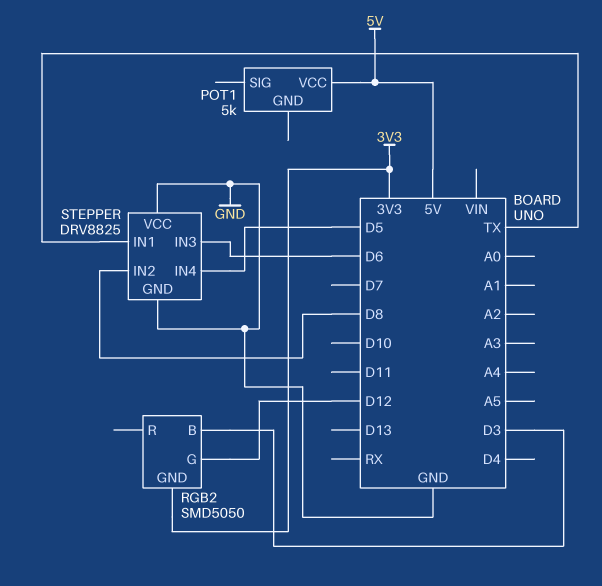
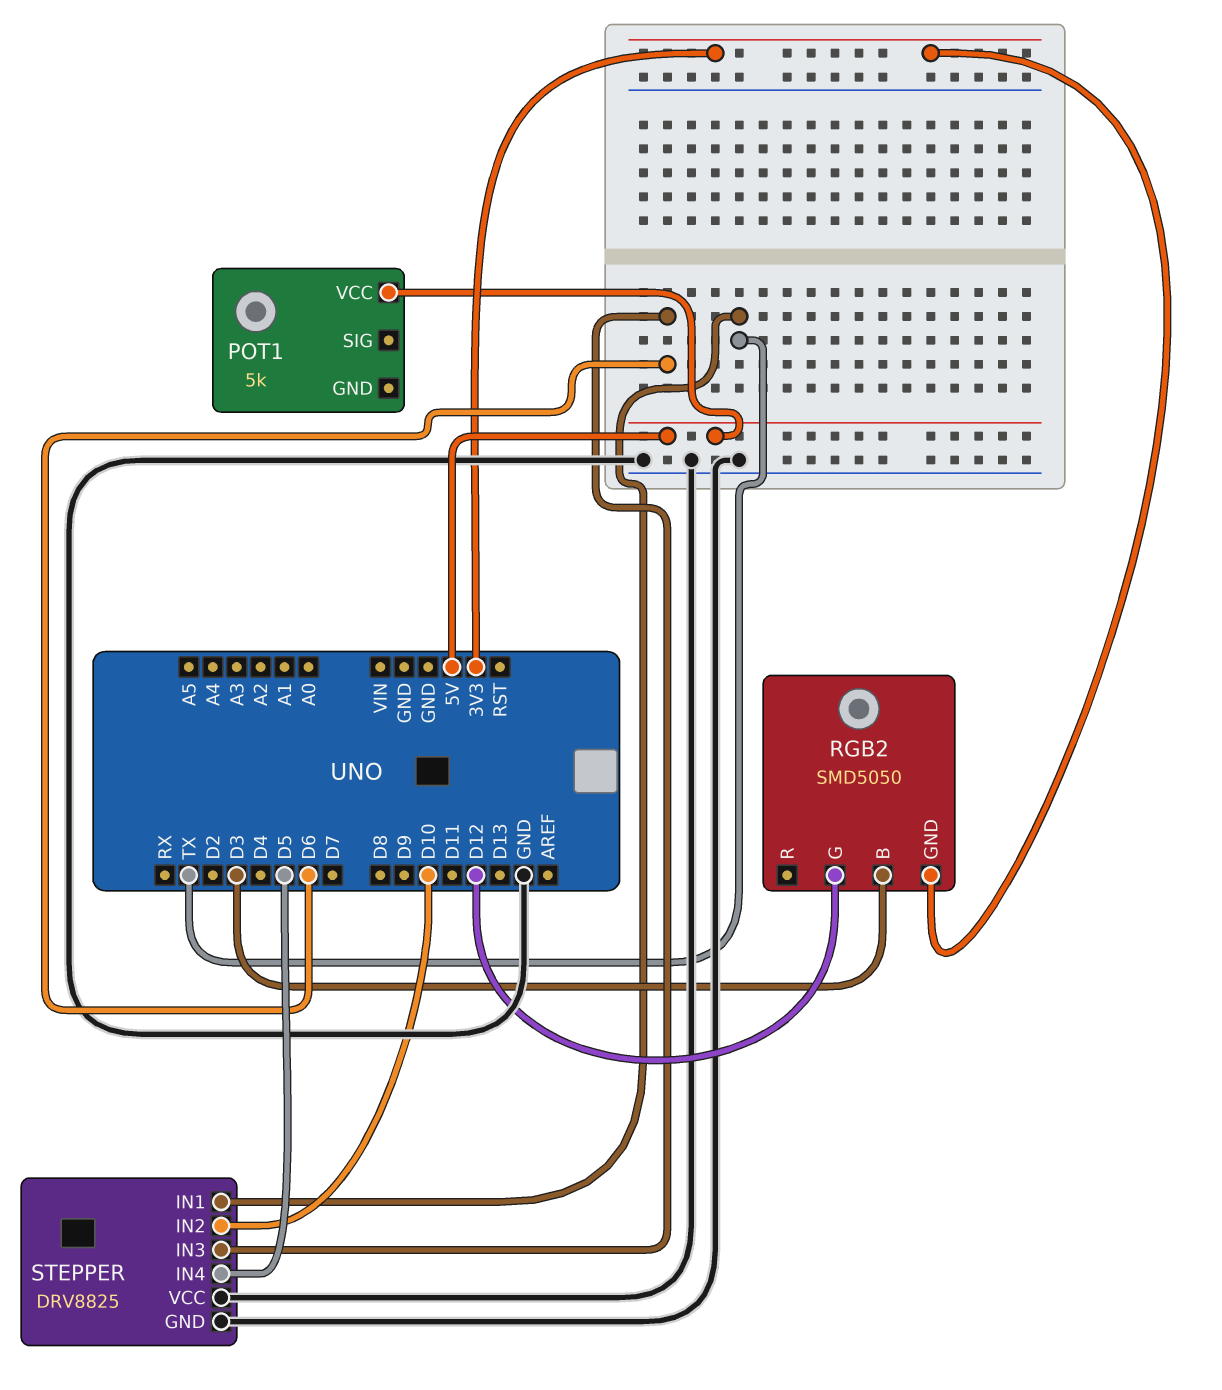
STEPPER pin IN2: D8 -> D10

